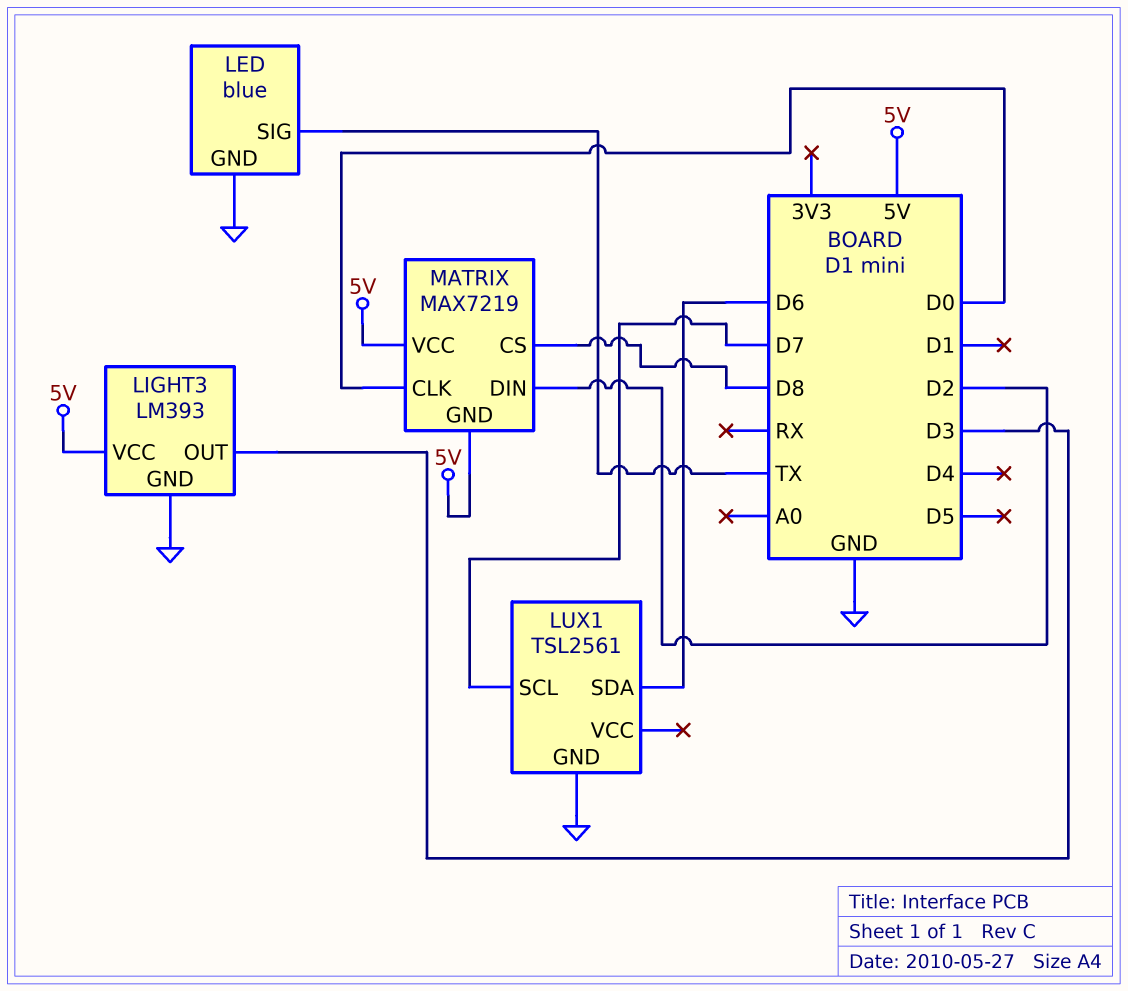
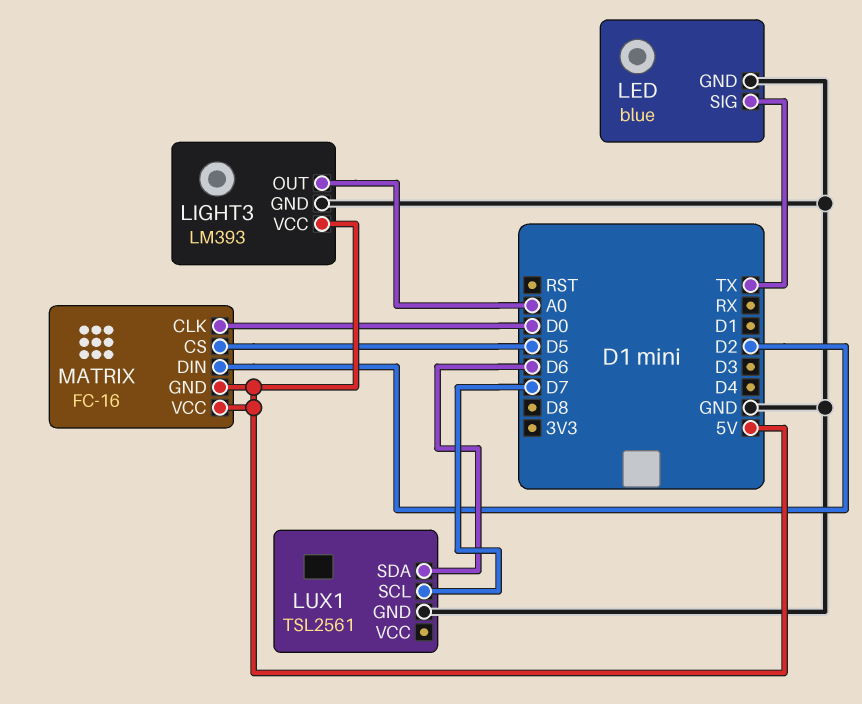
LIGHT3 pin OUT: D3 -> A0
MATRIX: MAX7219 -> FC-16
MATRIX pin CS: D8 -> D5

